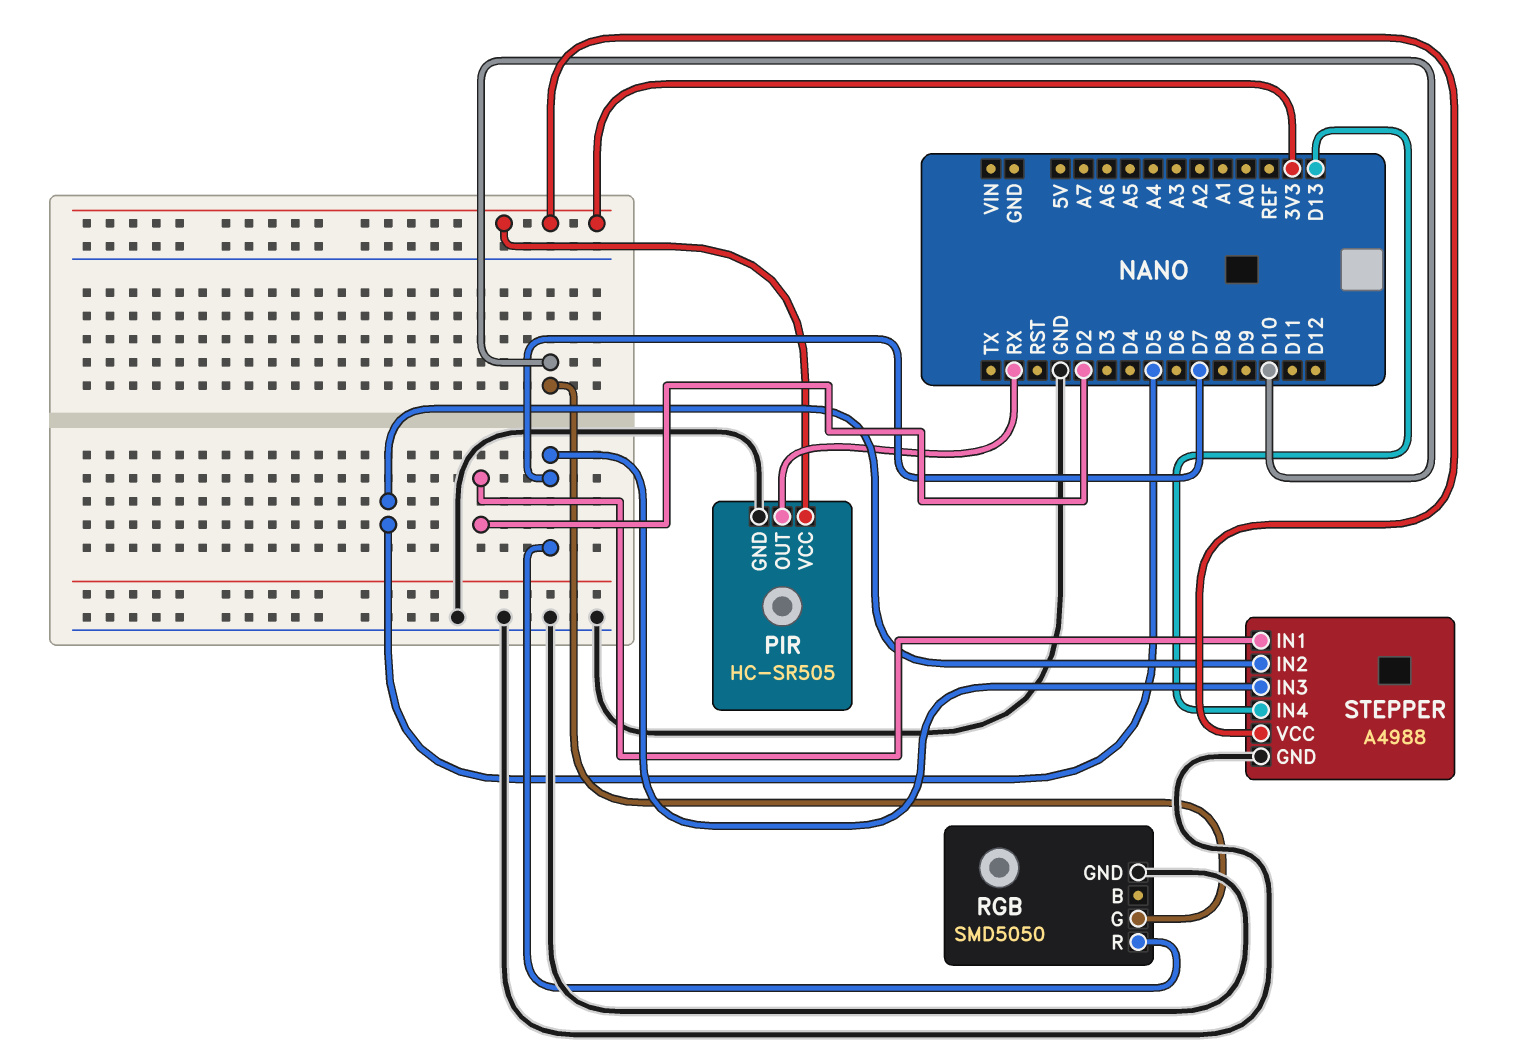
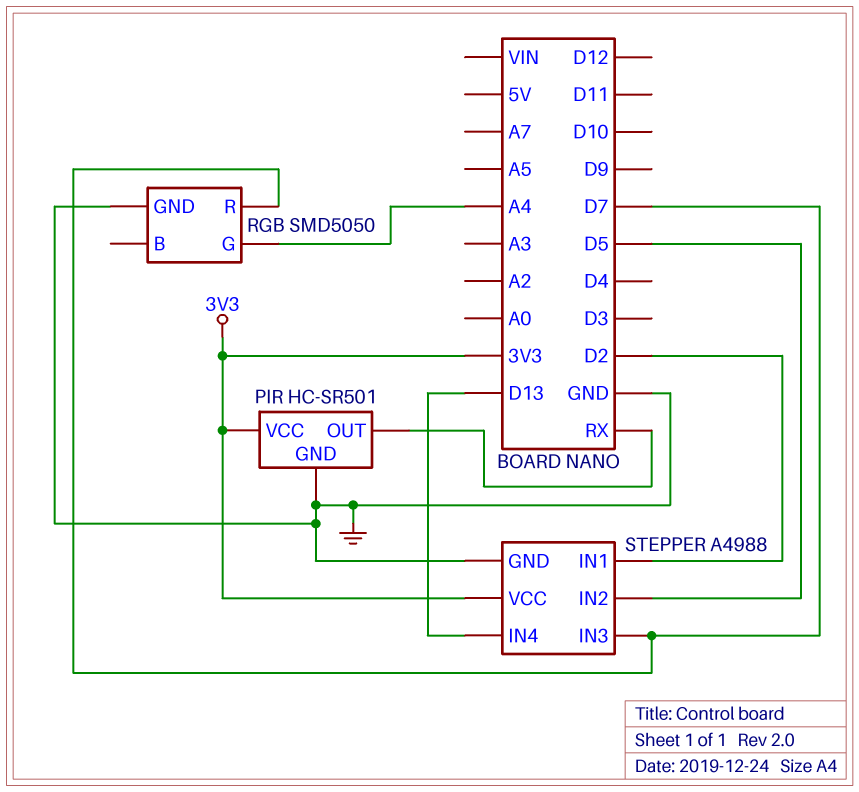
PIR: HC-SR505 -> HC-SR501
RGB pin G: D10 -> A4

